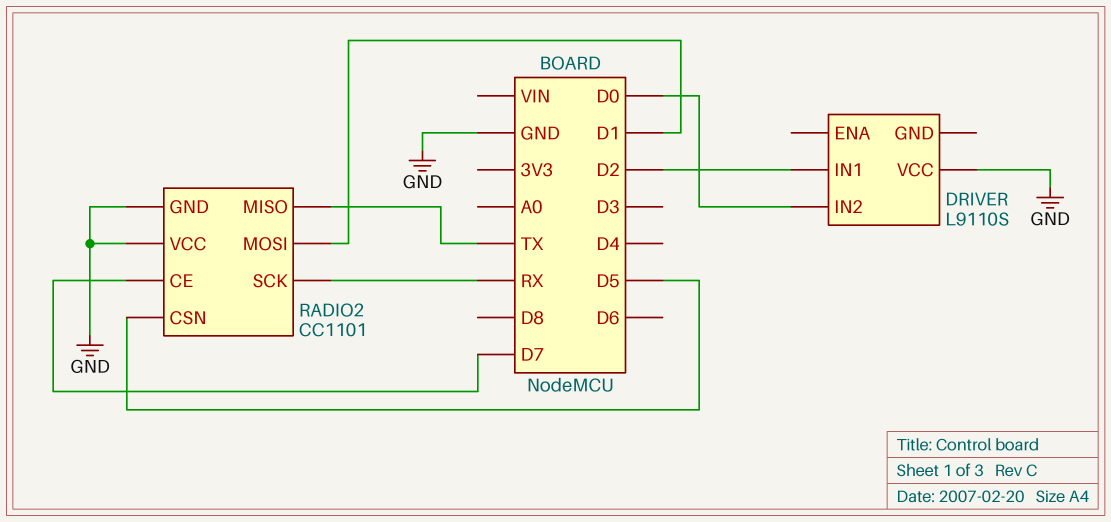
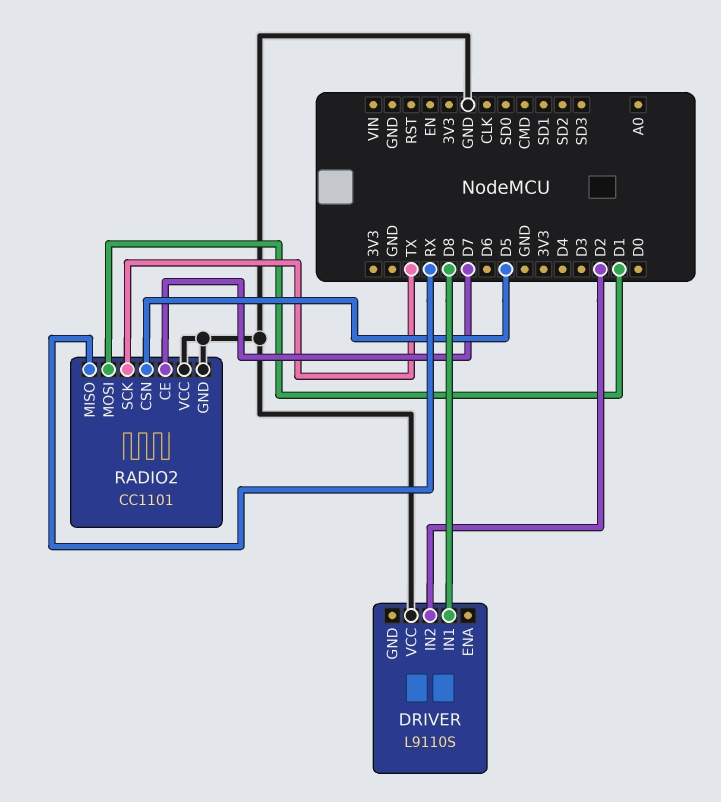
DRIVER pin IN1: D2 -> D8
DRIVER pin IN2: D0 -> D2
RADIO2 pin MISO: TX -> RX
RADIO2 pin SCK: RX -> TX

